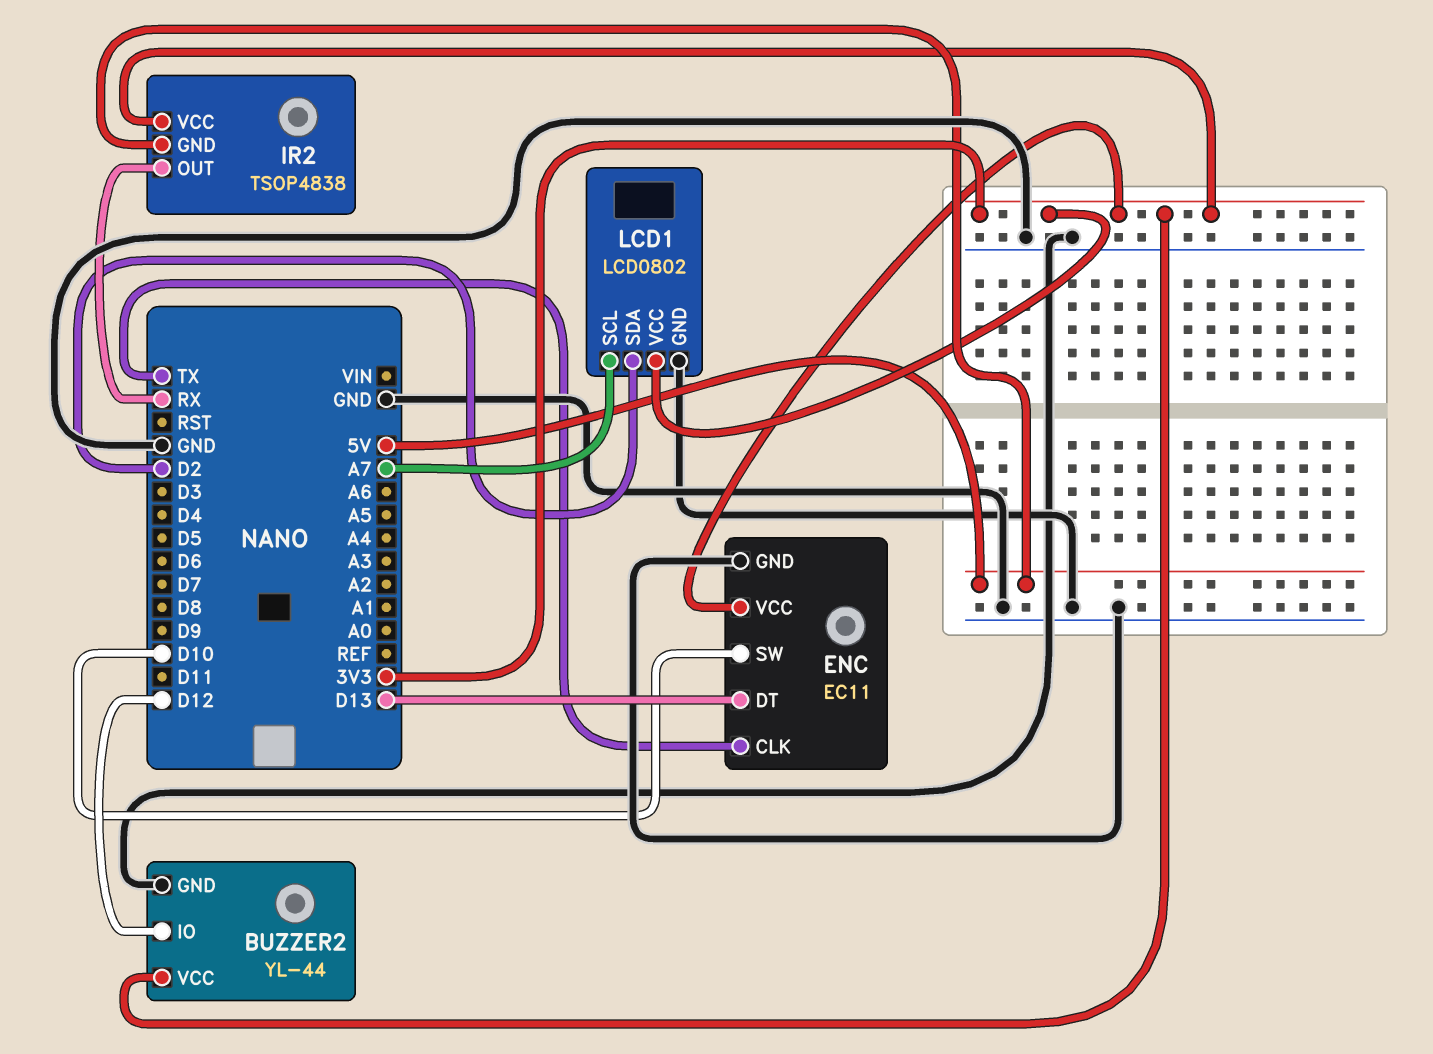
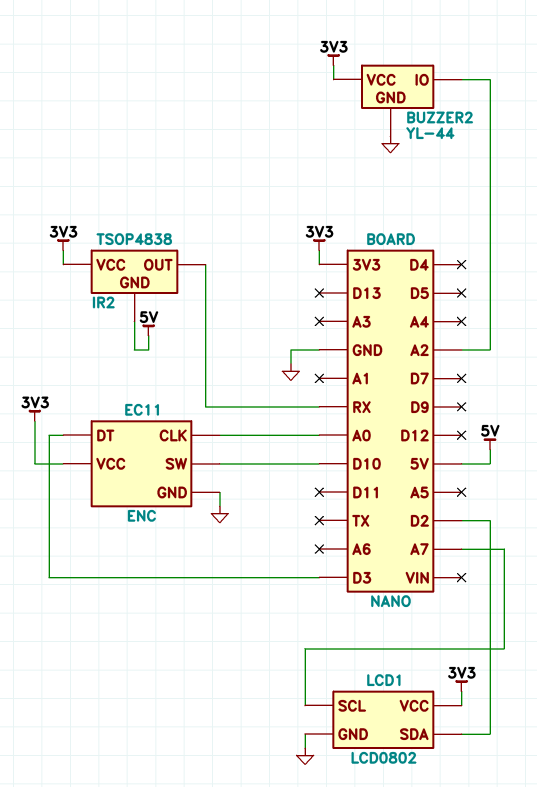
BUZZER2 pin IO: D12 -> A2
ENC pin CLK: TX -> A0
ENC pin DT: D13 -> D3

